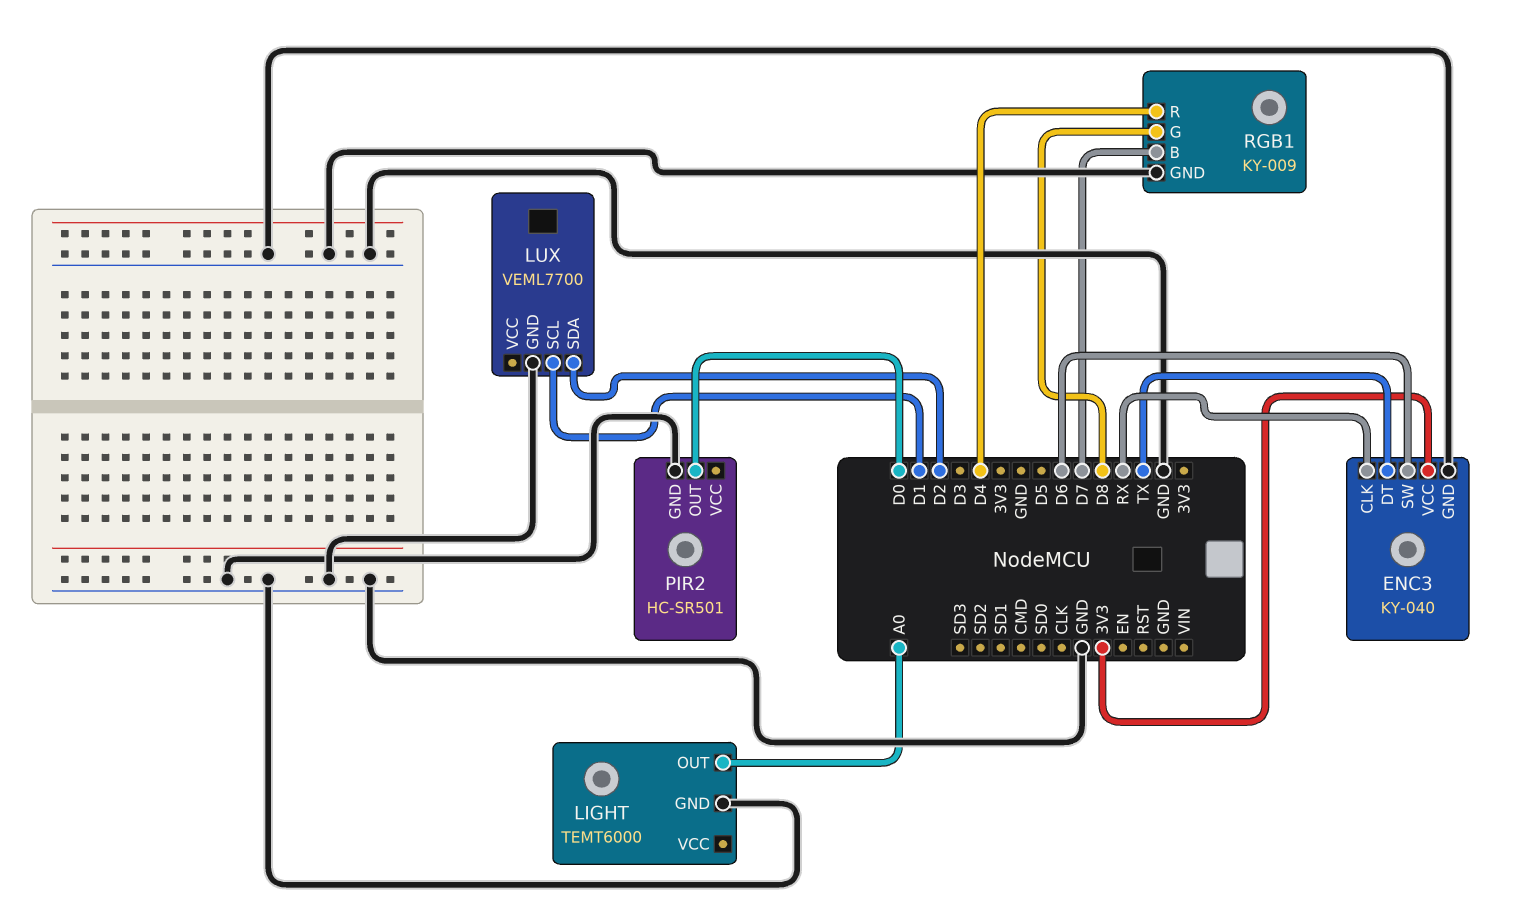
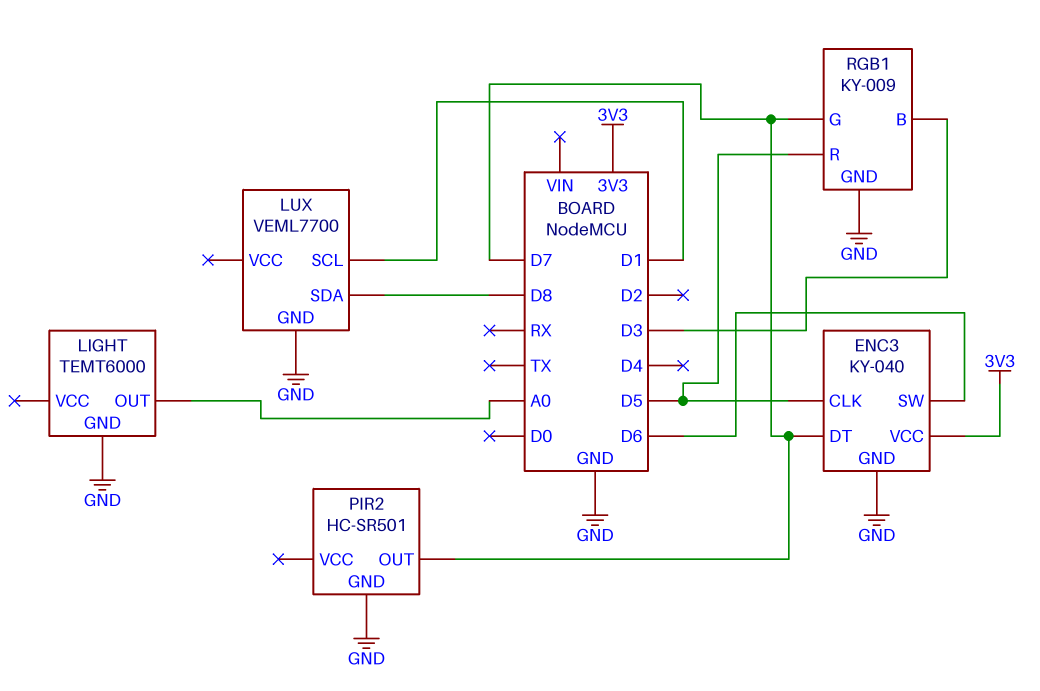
ENC3 pin CLK: RX -> D5
ENC3 pin DT: TX -> D7
LUX pin SDA: D2 -> D8
PIR2 pin OUT: D0 -> D7
RGB1 pin B: D7 -> D3
RGB1 pin G: D8 -> D7
RGB1 pin R: D4 -> D5

